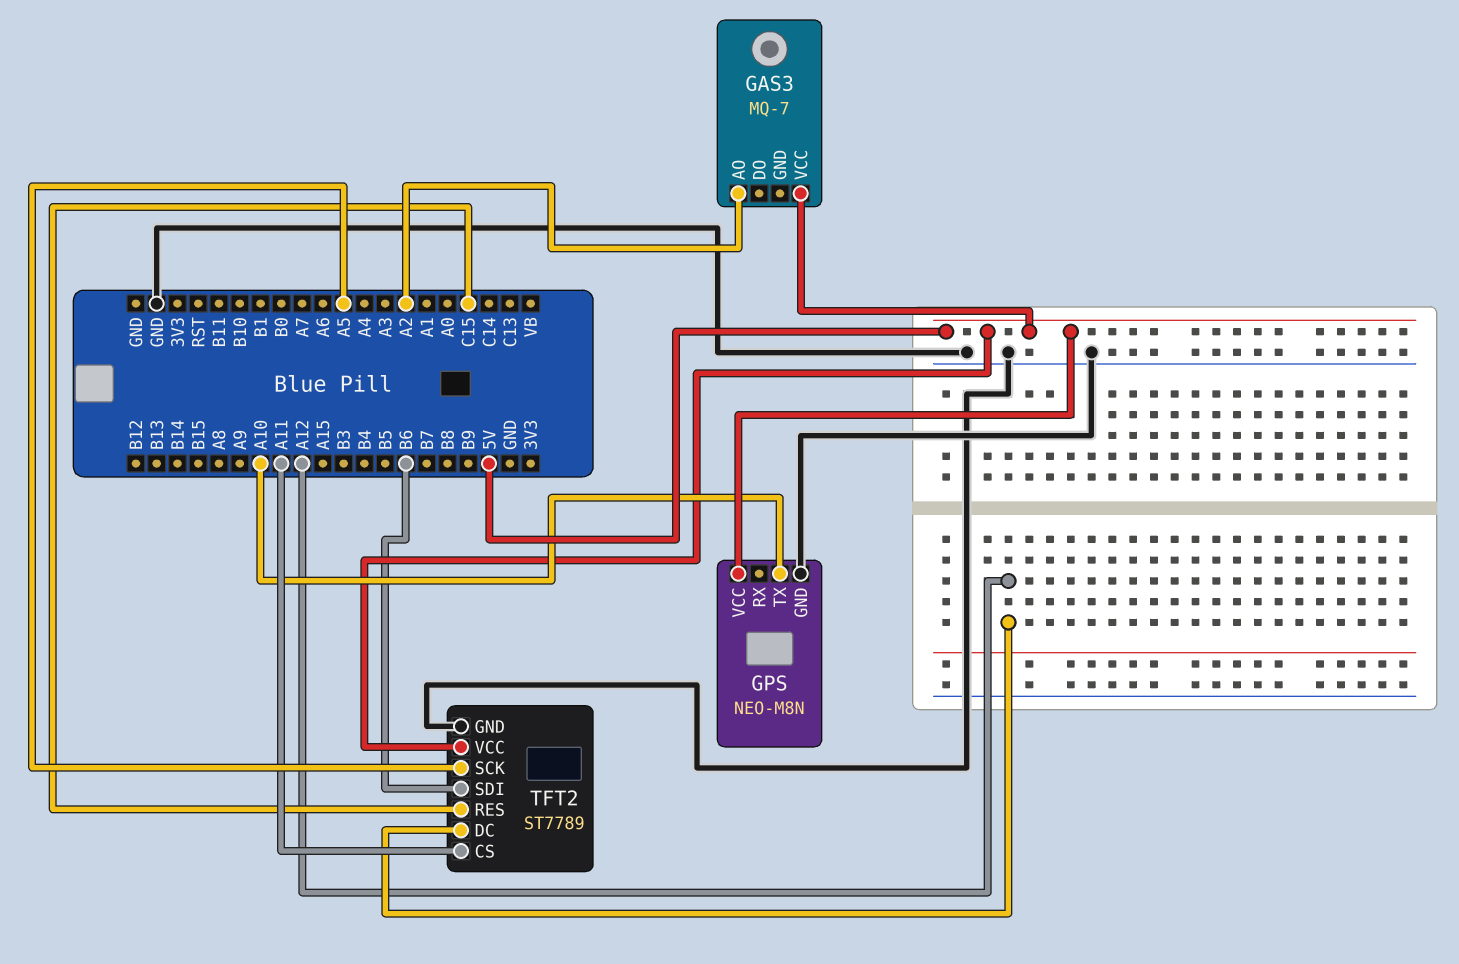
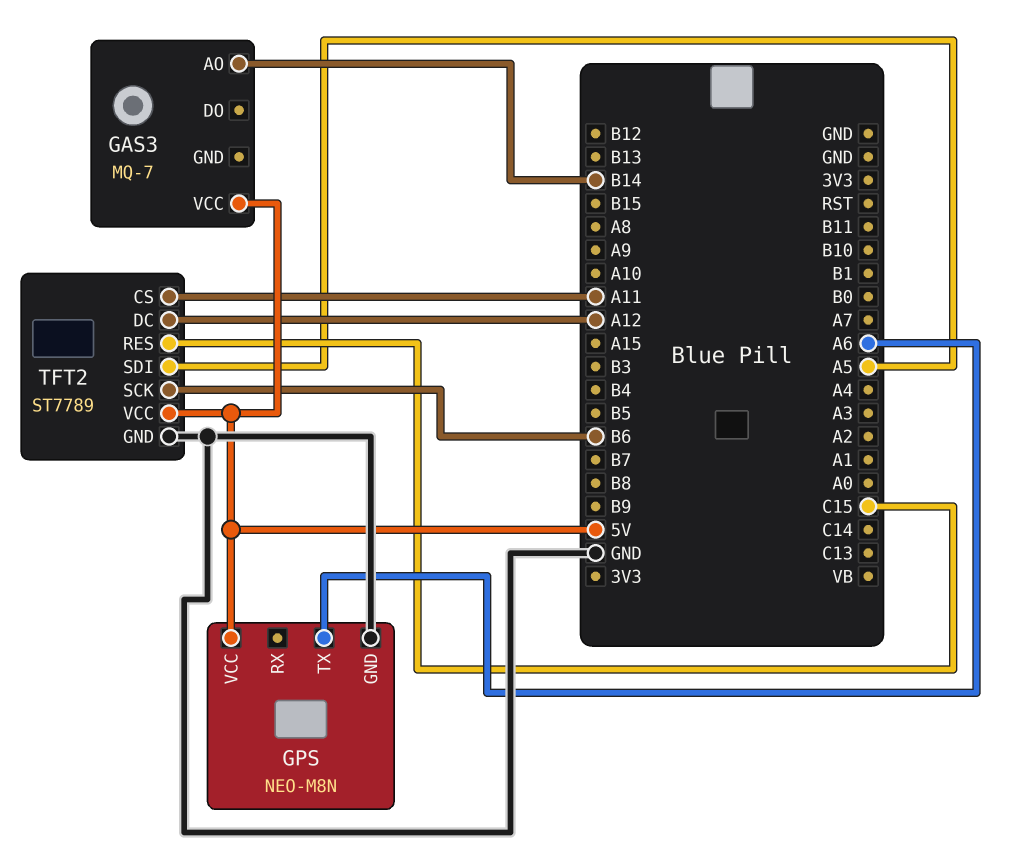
GAS3 pin AO: A2 -> B14
GPS pin TX: A10 -> A6
TFT2 pin SCK: A5 -> B6
TFT2 pin SDI: B6 -> A5

